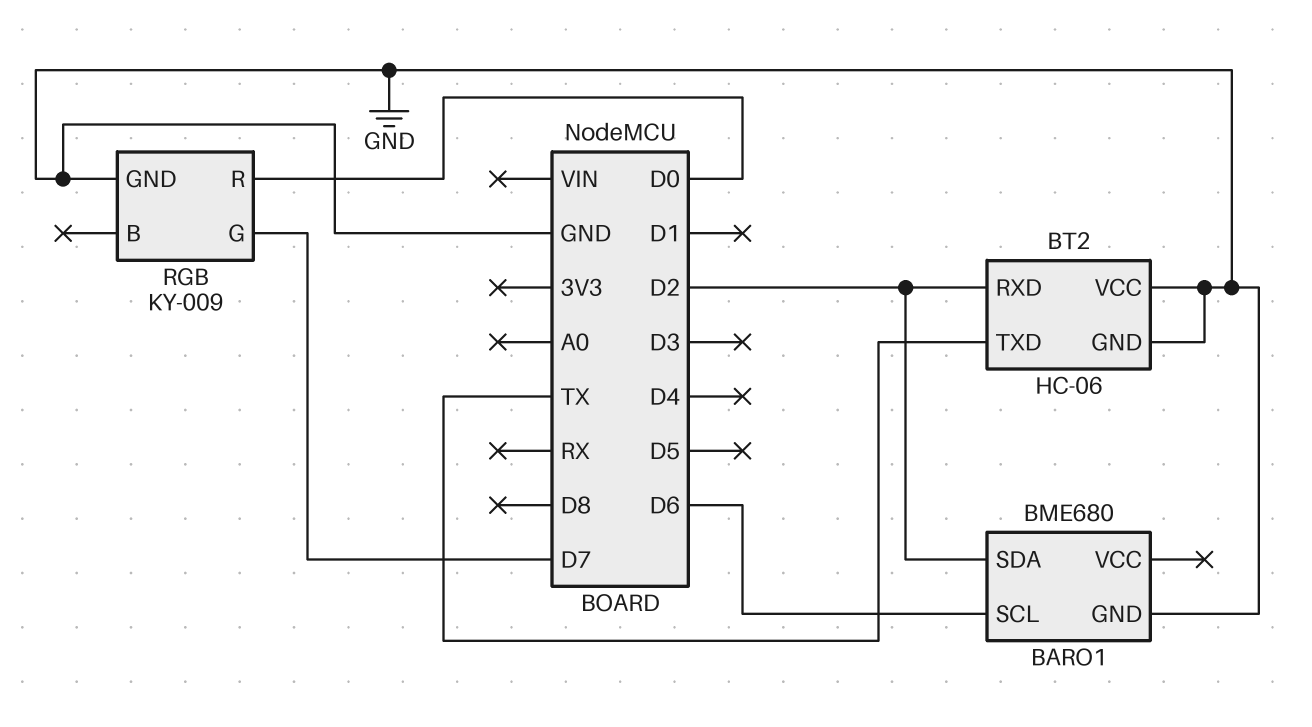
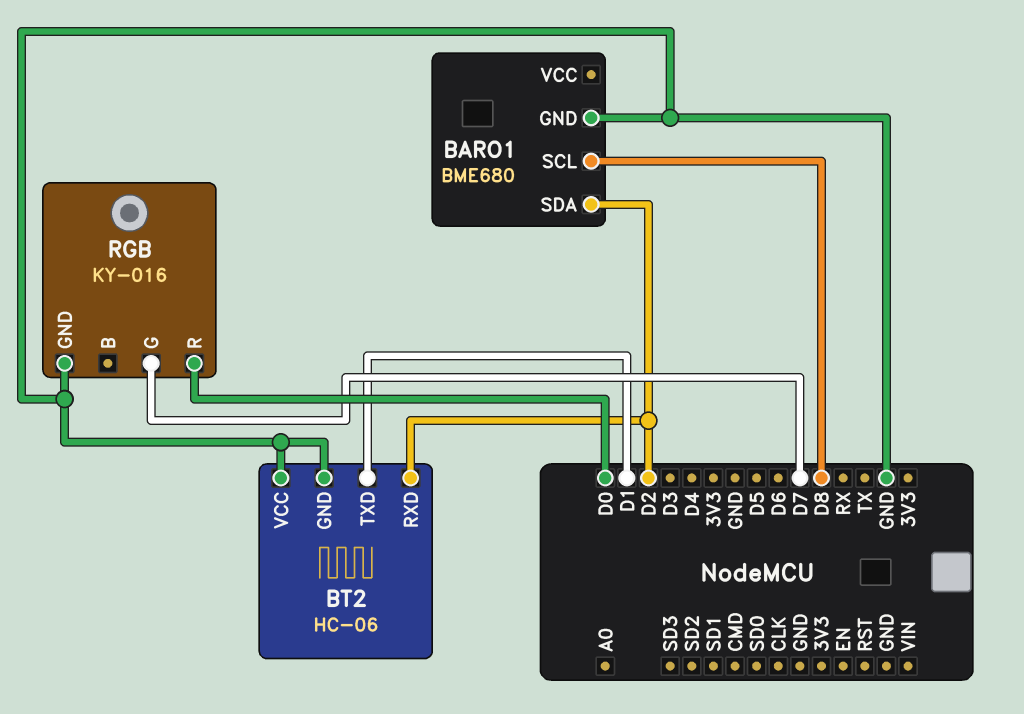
BARO1 pin SCL: D6 -> D8
BT2 pin TXD: TX -> D1
RGB: KY-009 -> KY-016

